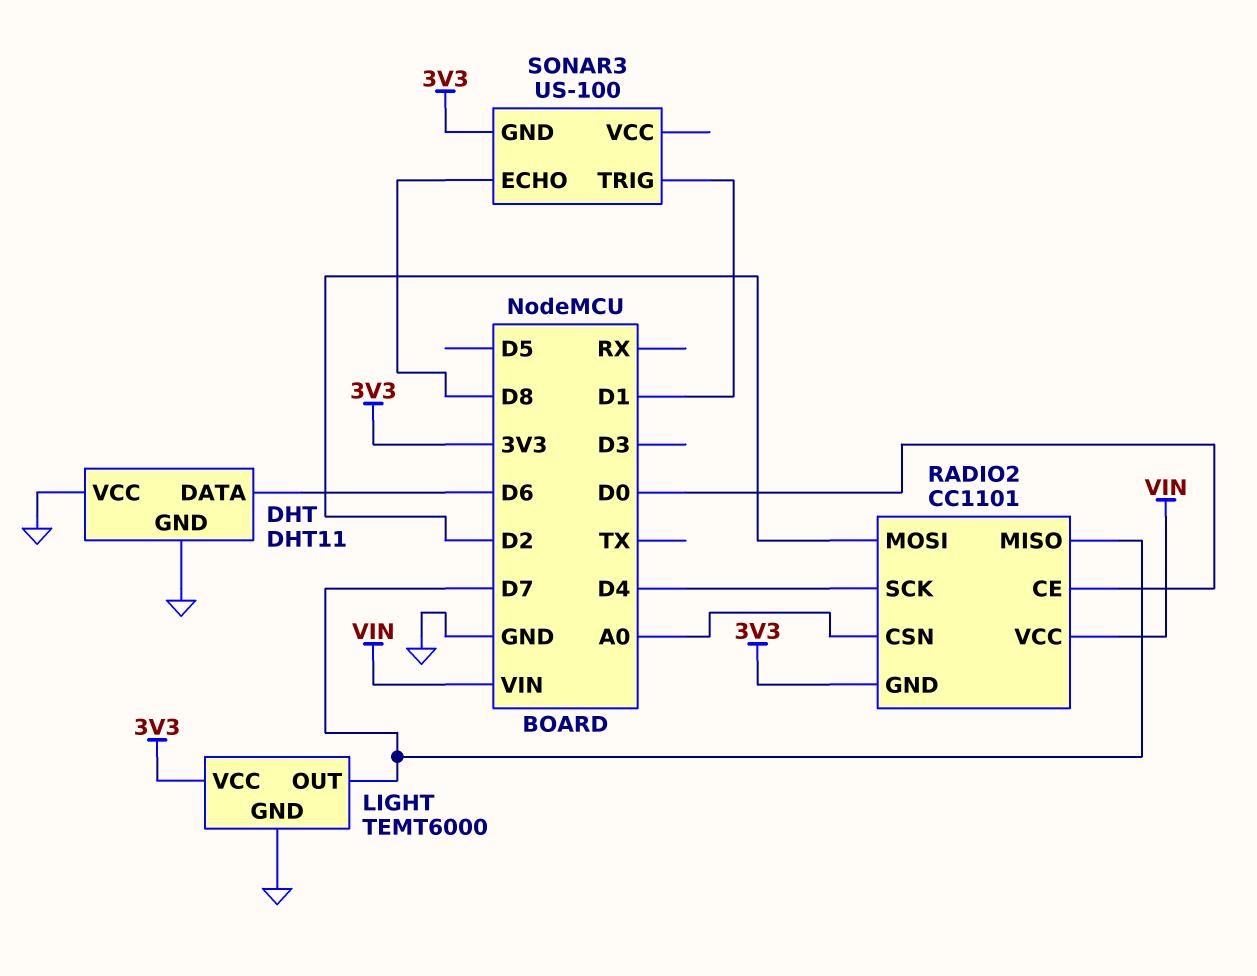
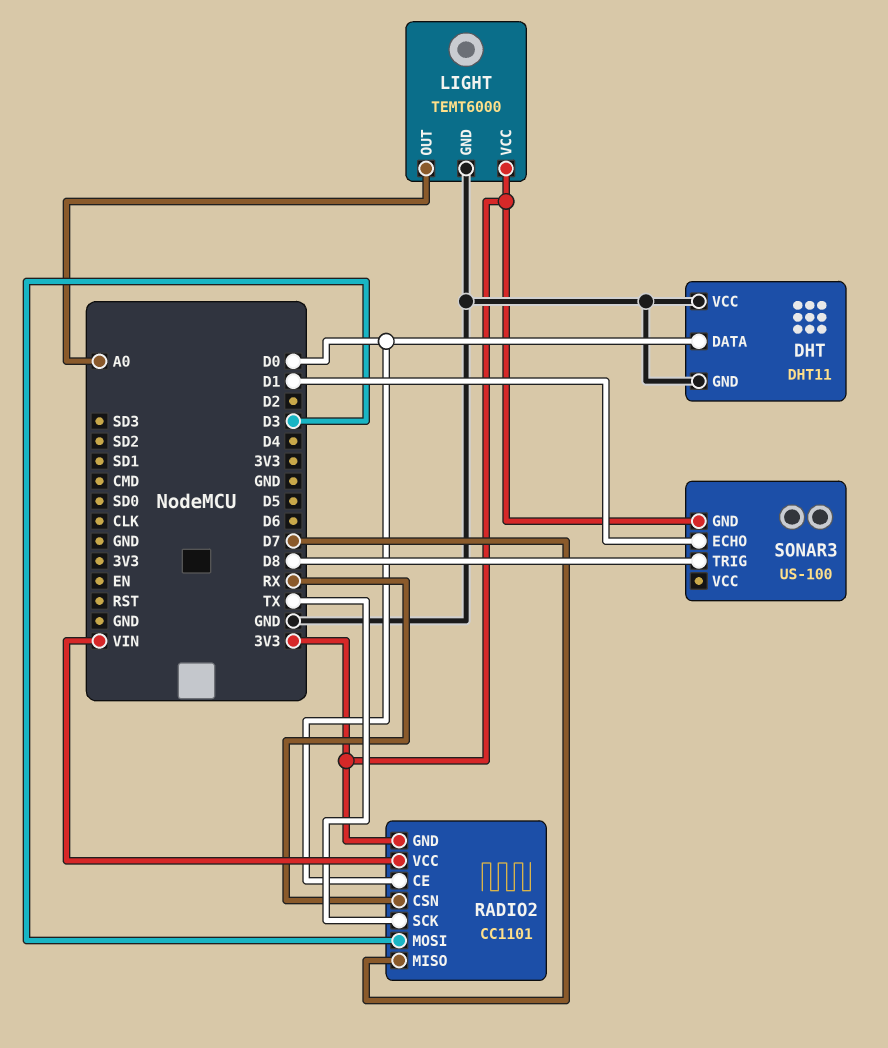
DHT pin DATA: D6 -> D0
LIGHT pin OUT: D7 -> A0
RADIO2 pin CSN: A0 -> RX
RADIO2 pin MOSI: D2 -> D3
RADIO2 pin SCK: D4 -> TX
SONAR3 pin ECHO: D8 -> D1
SONAR3 pin TRIG: D1 -> D8

